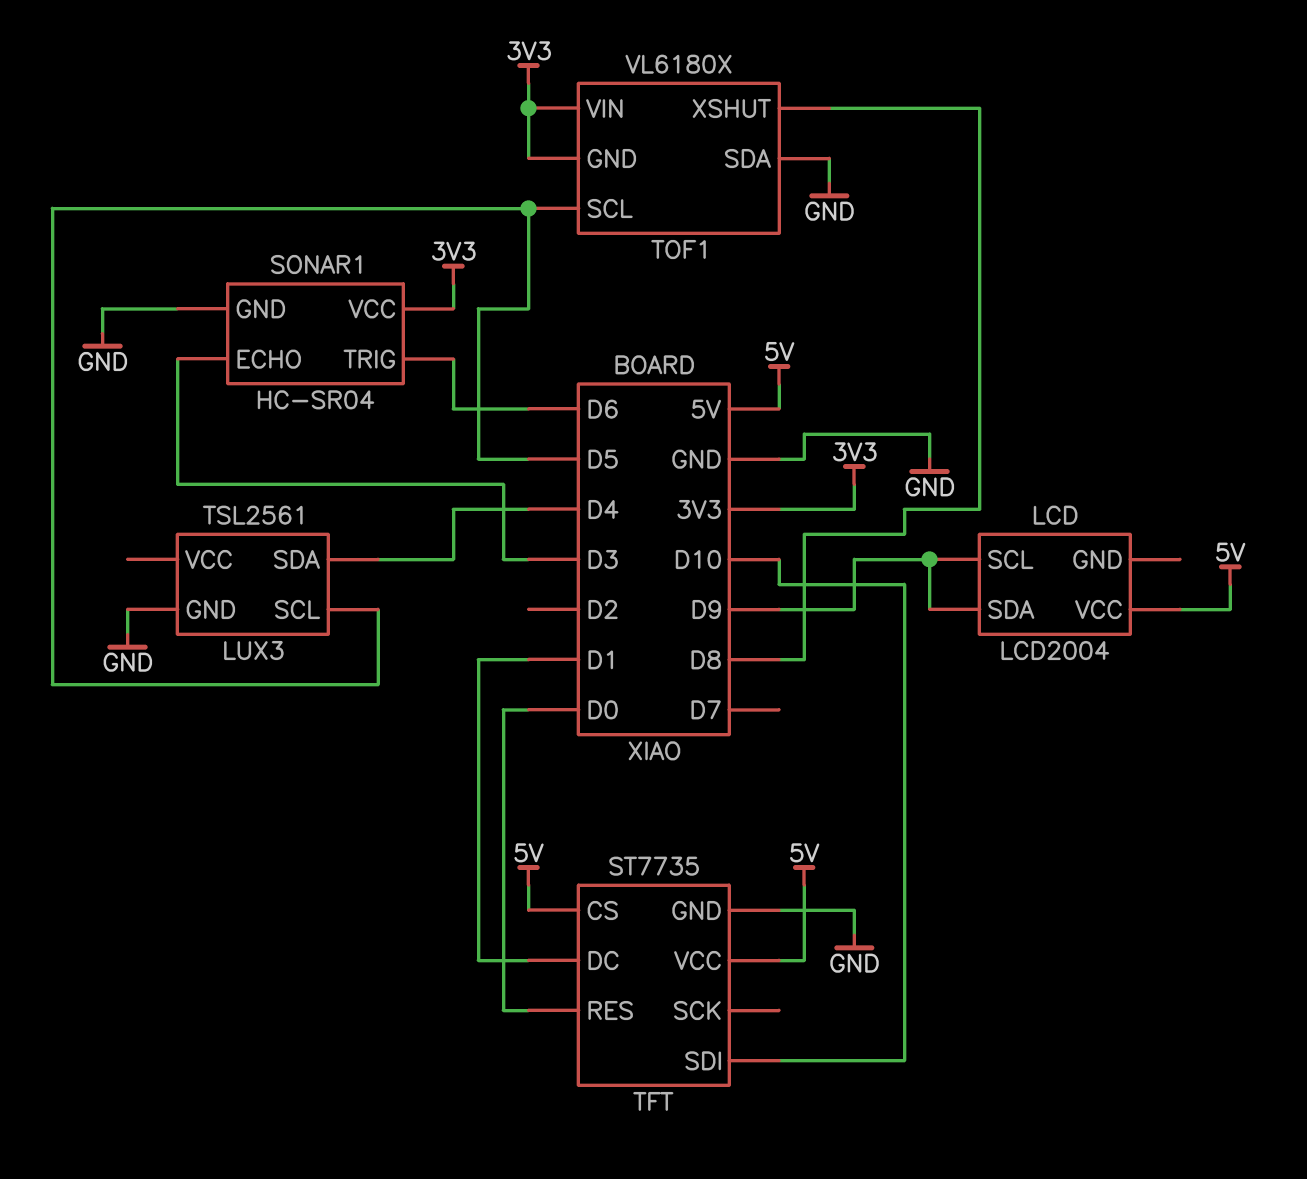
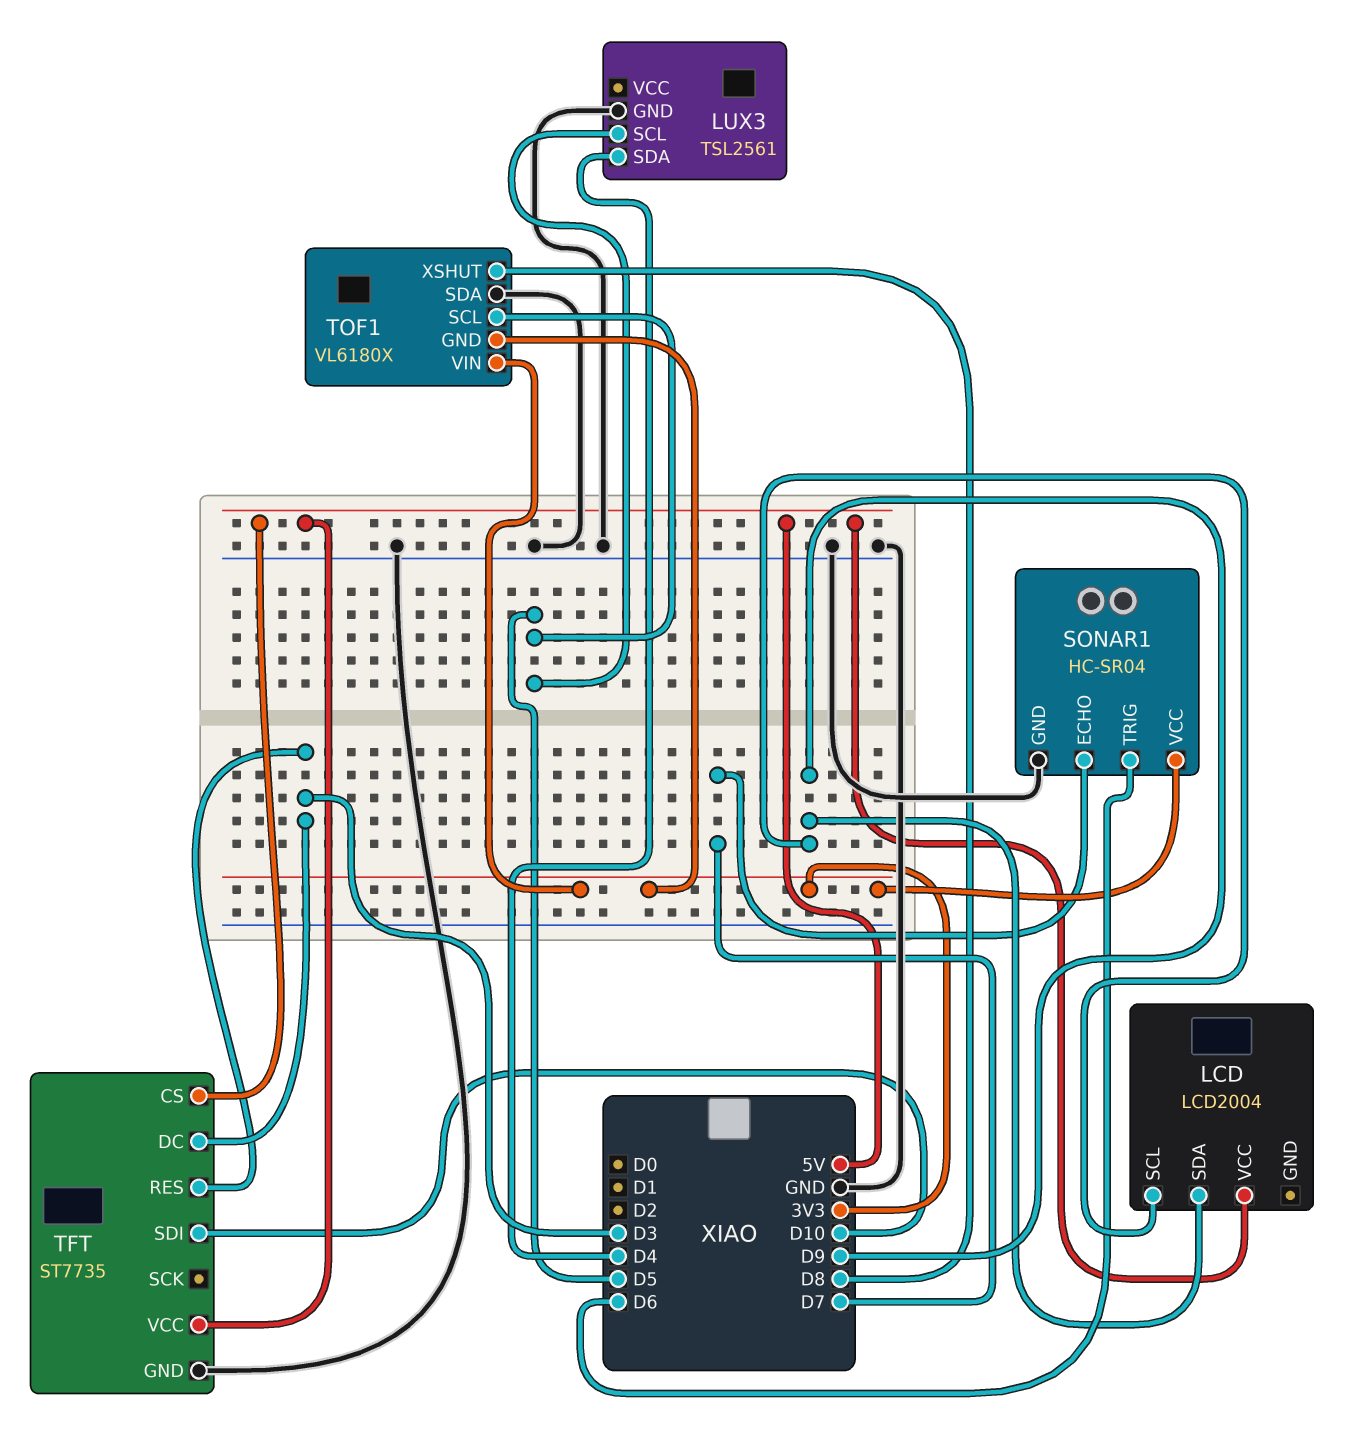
SONAR1 pin ECHO: D3 -> D7
TFT pin DC: D1 -> D3
TFT pin RES: D0 -> D3

